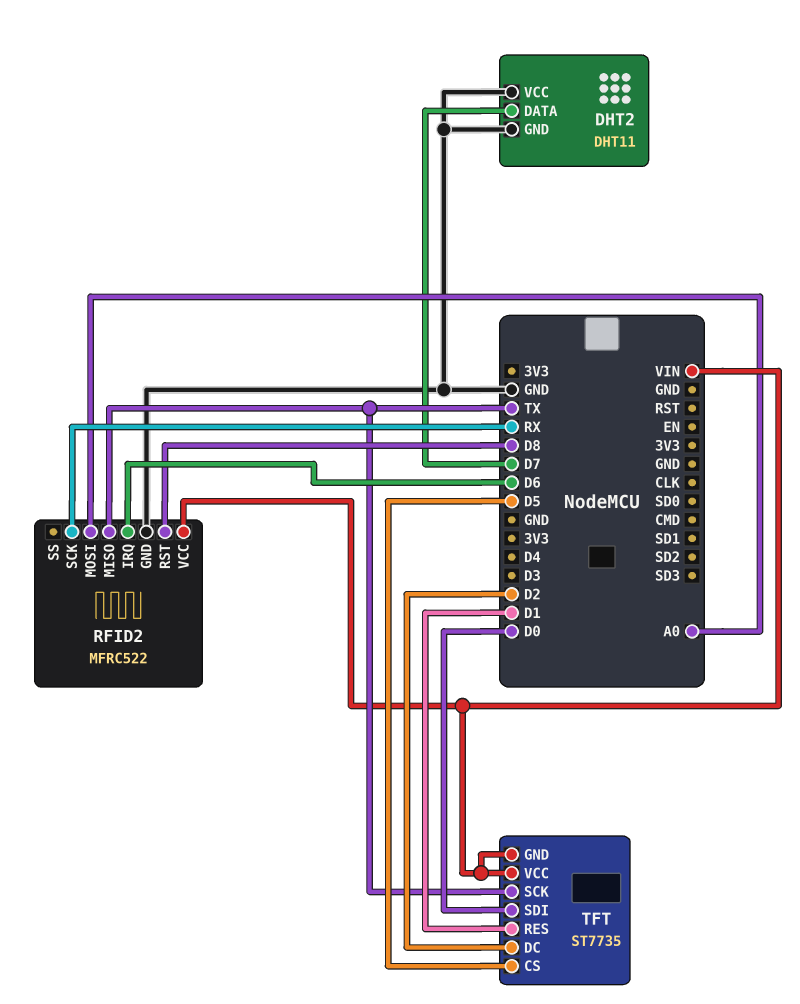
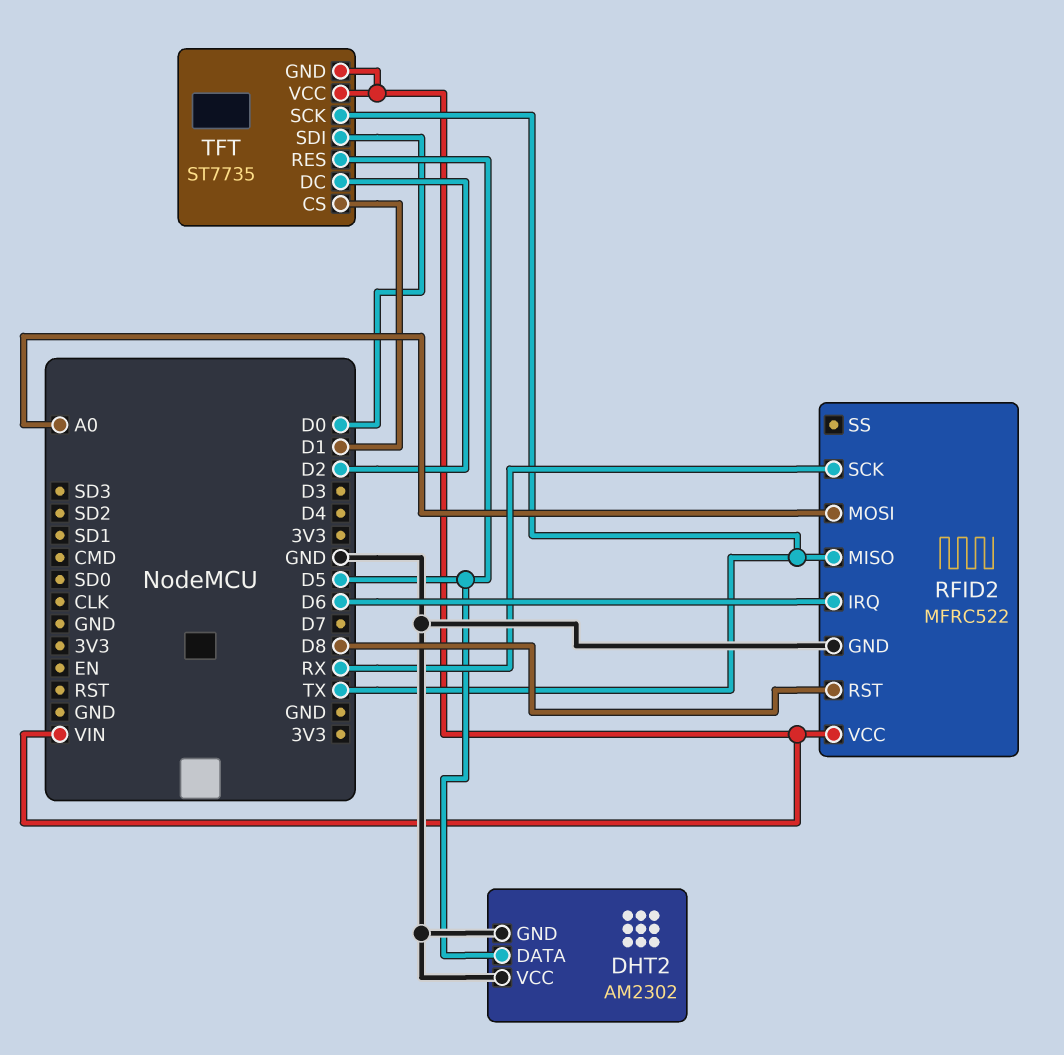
DHT2: DHT11 -> AM2302
DHT2 pin DATA: D7 -> D5
TFT pin CS: D5 -> D1
TFT pin RES: D1 -> D5

